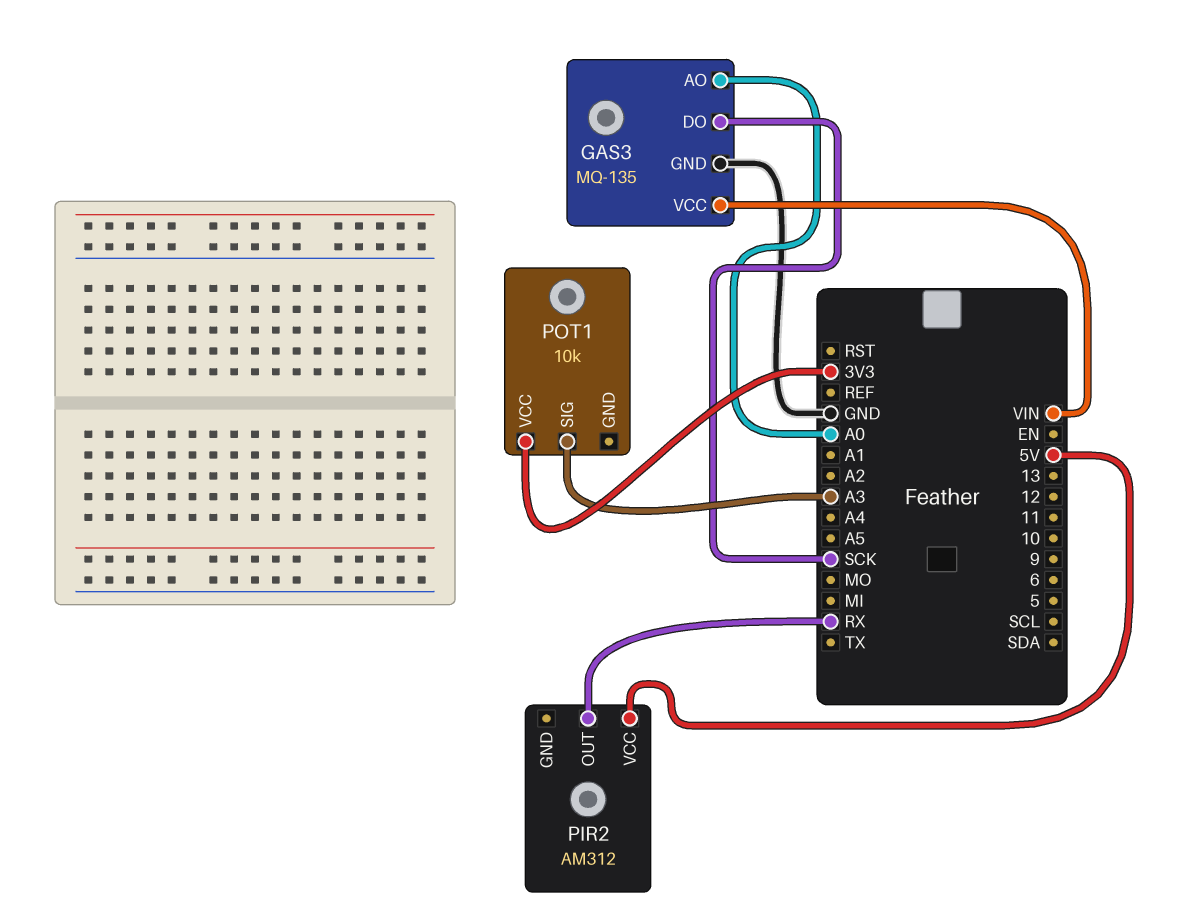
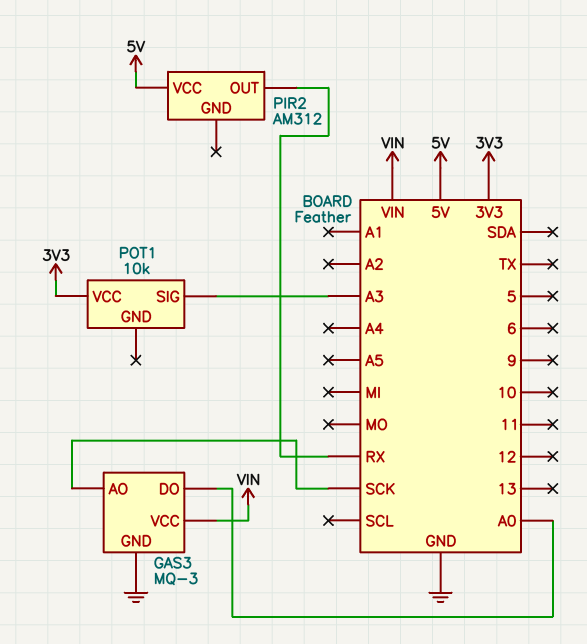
GAS3: MQ-135 -> MQ-3
GAS3 pin AO: A0 -> SCK
GAS3 pin DO: SCK -> A0

